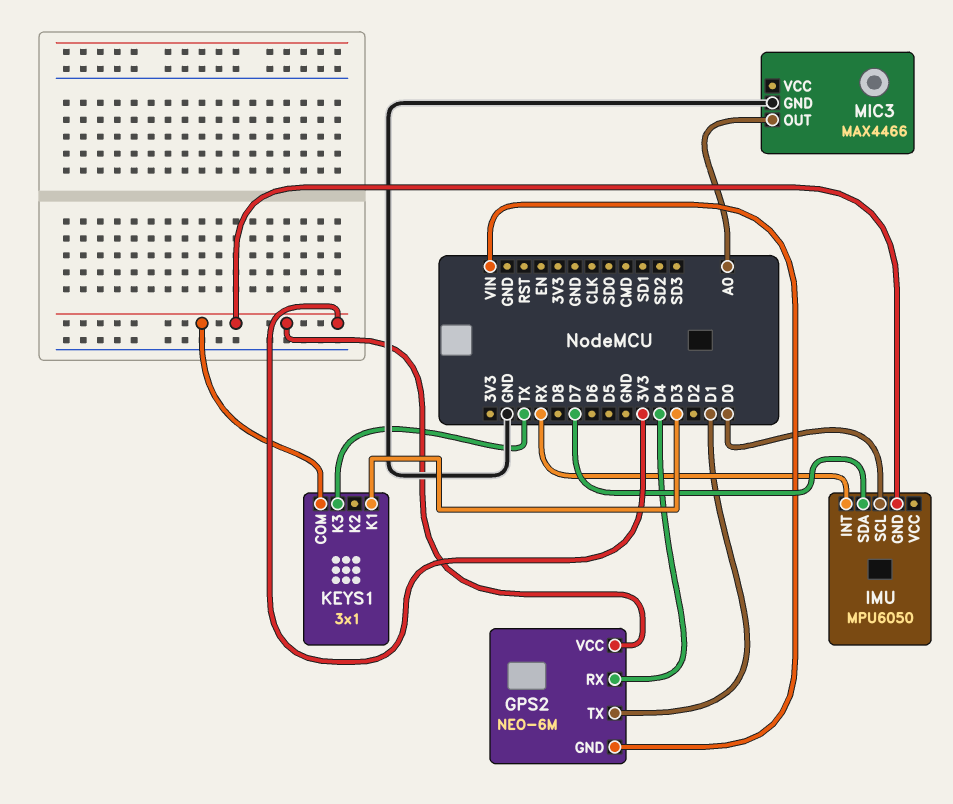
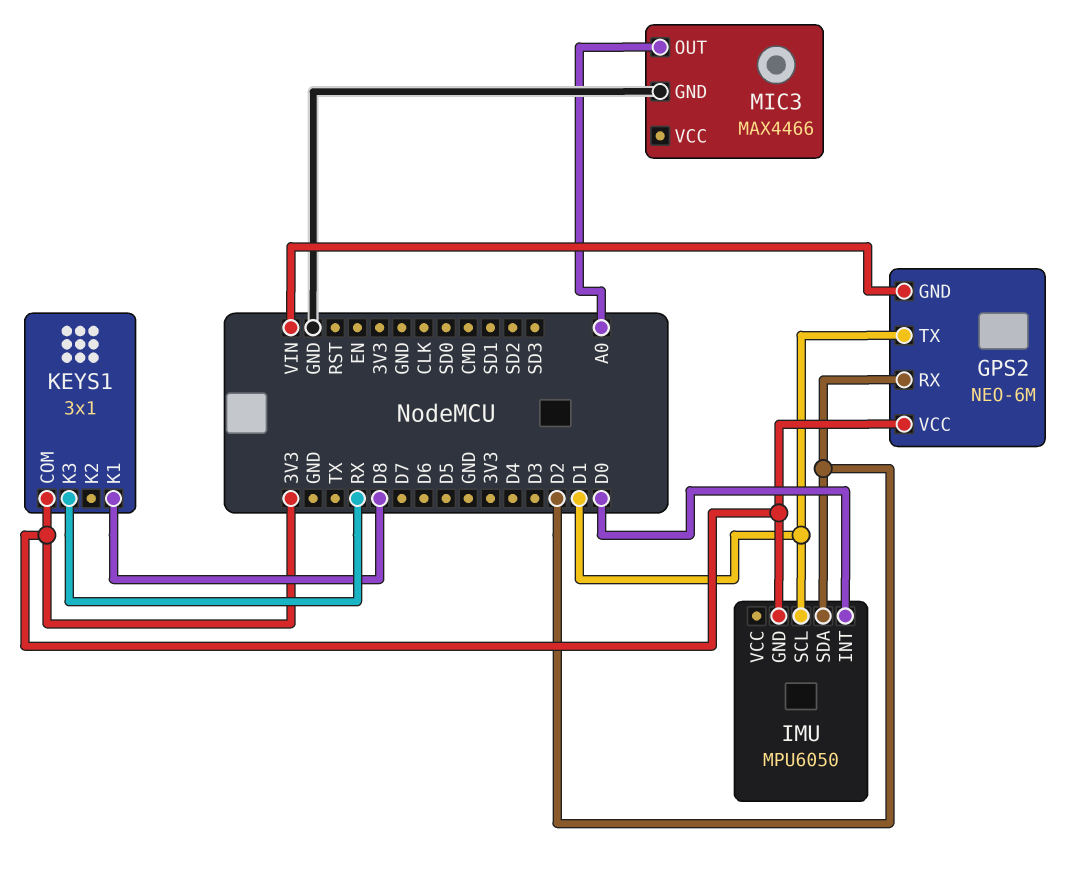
GPS2 pin RX: D4 -> D2
IMU pin INT: RX -> D0
IMU pin SCL: D0 -> D1
IMU pin SDA: D7 -> D2
KEYS1 pin K1: D3 -> D8
KEYS1 pin K3: TX -> RX

